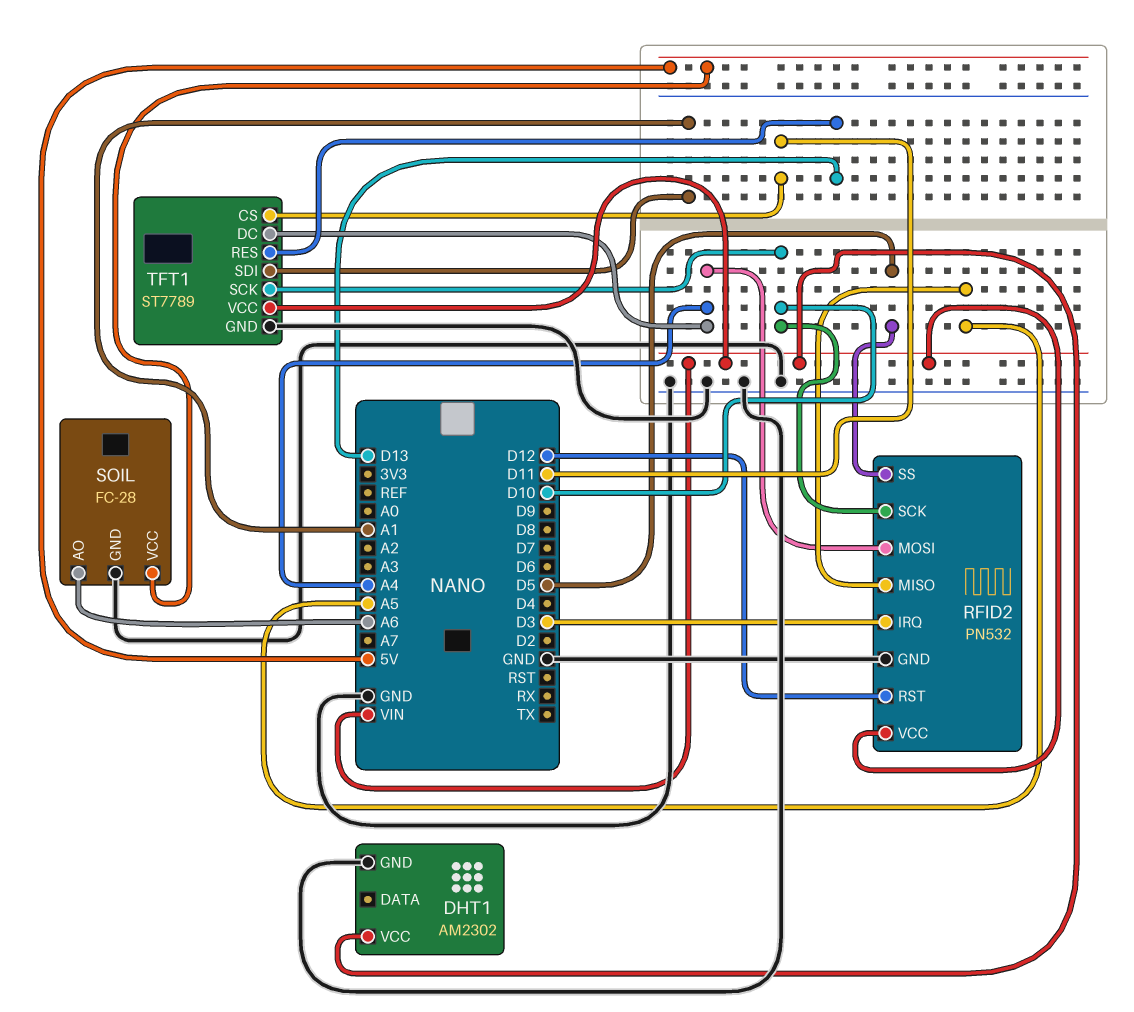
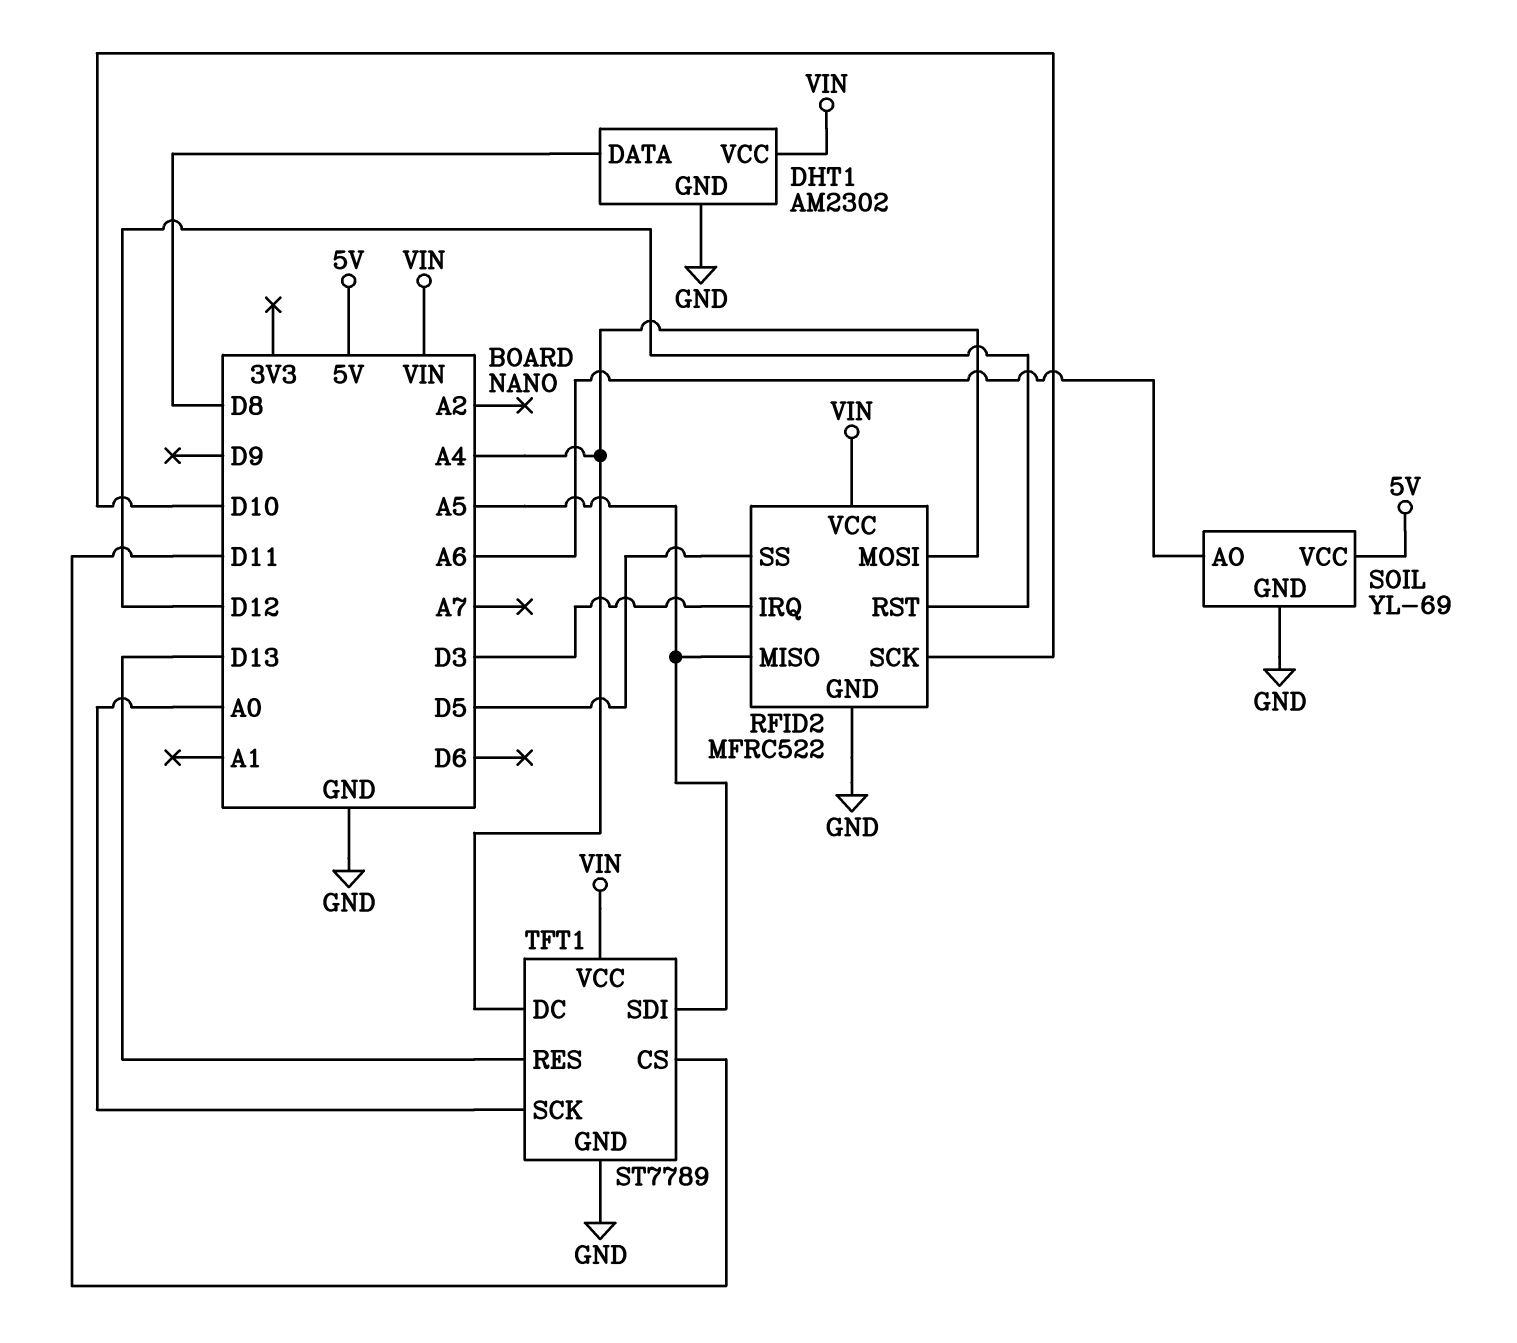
DHT1 pin DATA: none -> D8
RFID2: PN532 -> MFRC522
SOIL: FC-28 -> YL-69
TFT1 pin SCK: D10 -> A0
TFT1 pin SDI: A1 -> A5

